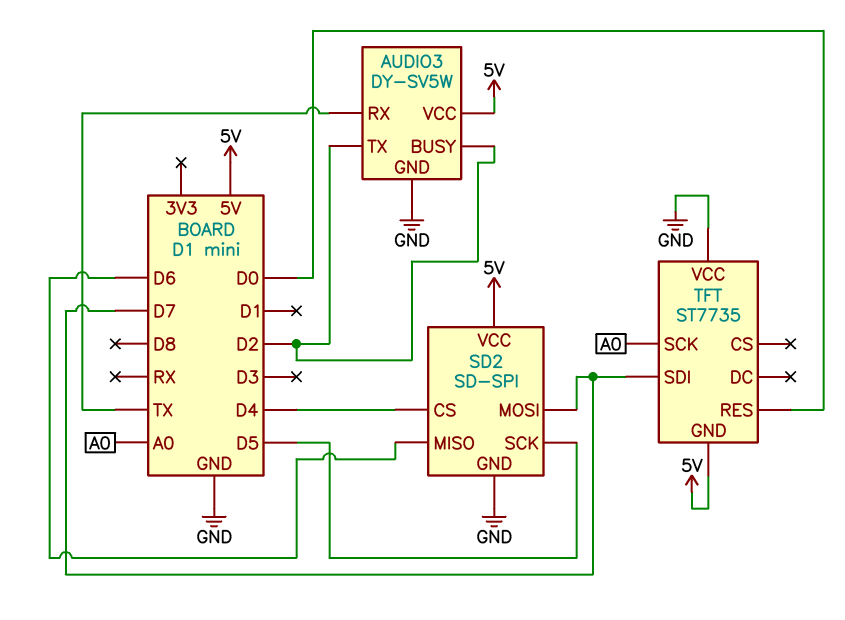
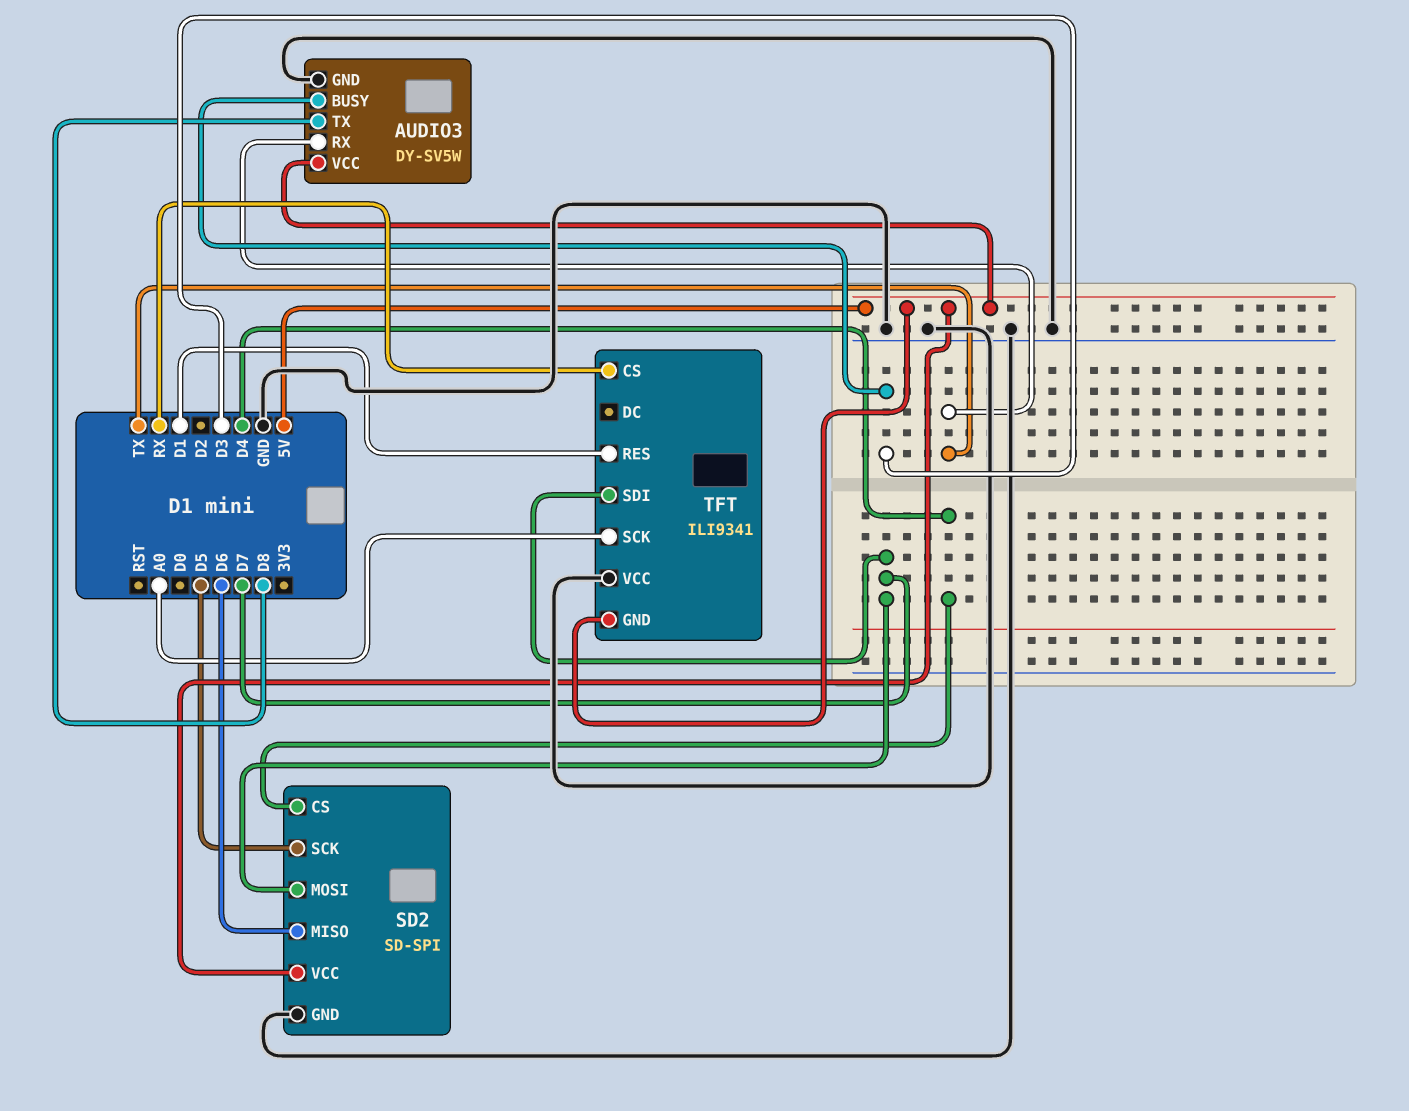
AUDIO3 pin BUSY: D2 -> D3
AUDIO3 pin TX: D2 -> D8
TFT: ST7735 -> ILI9341
TFT pin CS: none -> RX
TFT pin RES: D0 -> D1

